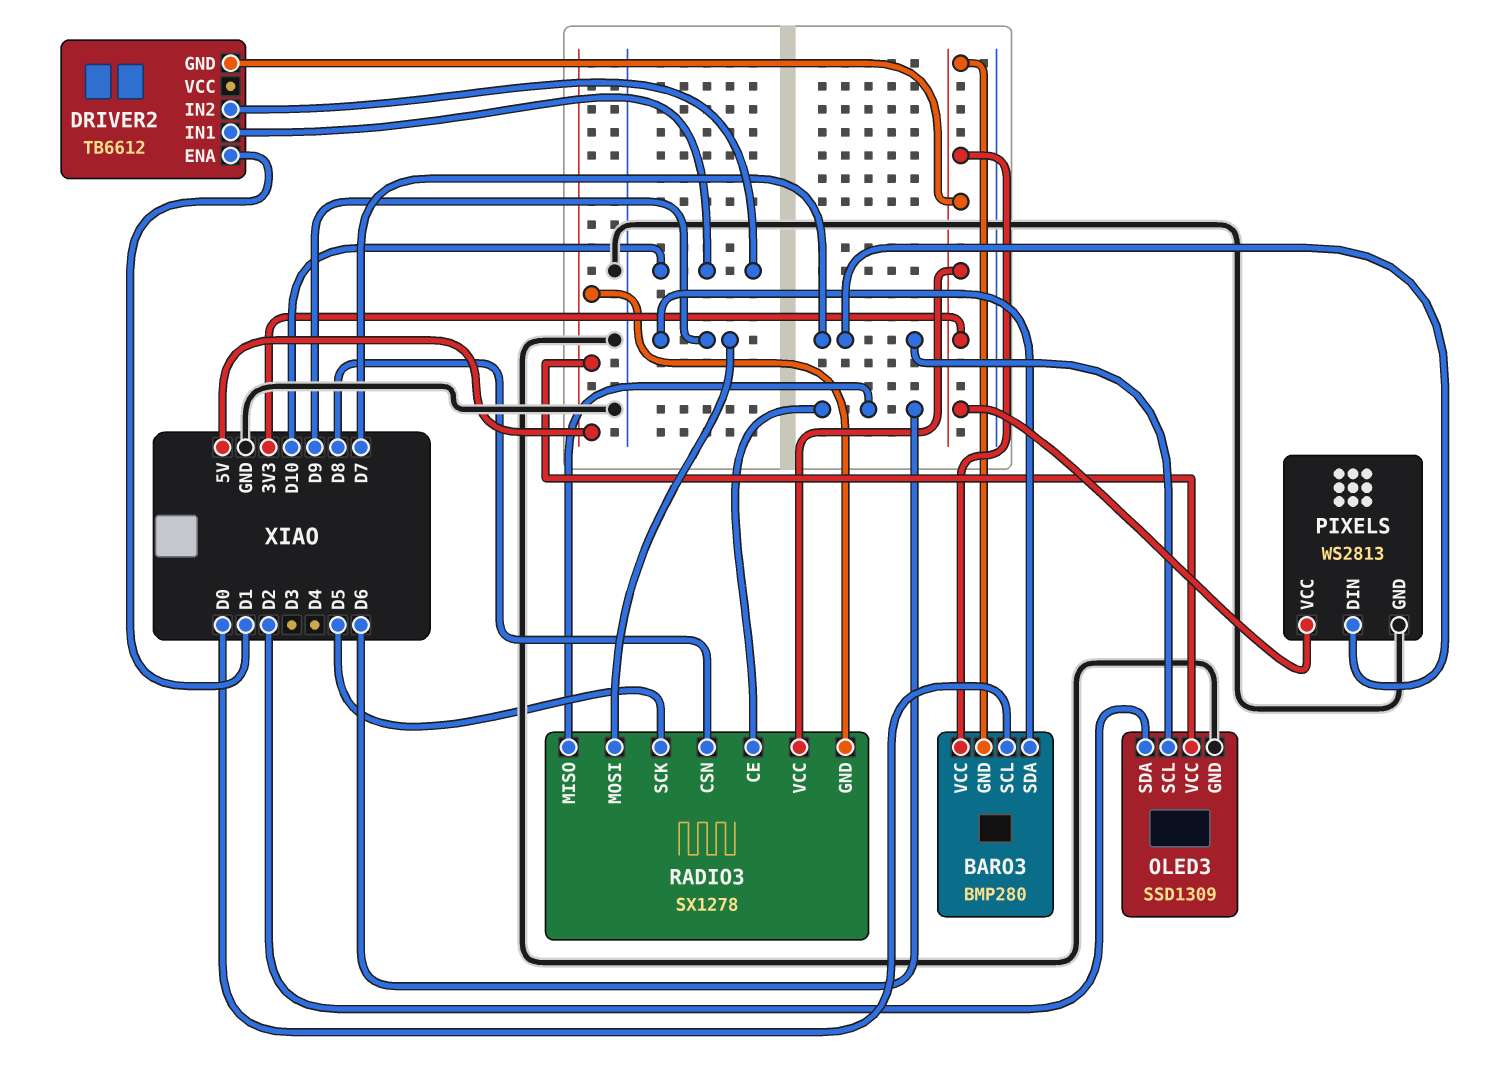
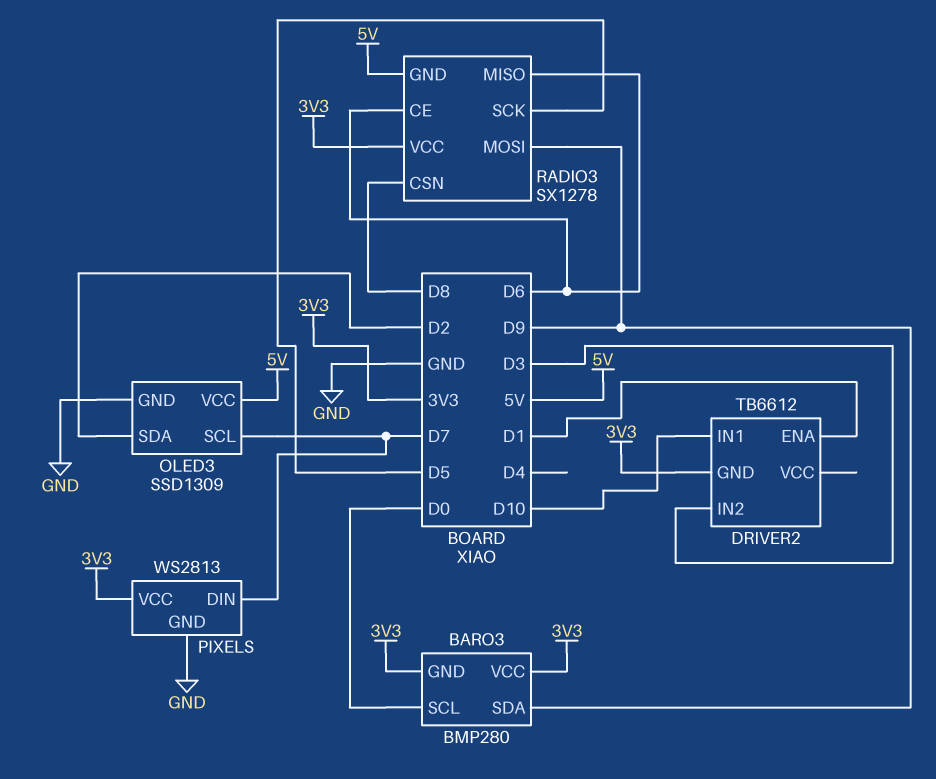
DRIVER2 pin IN2: D10 -> D3

